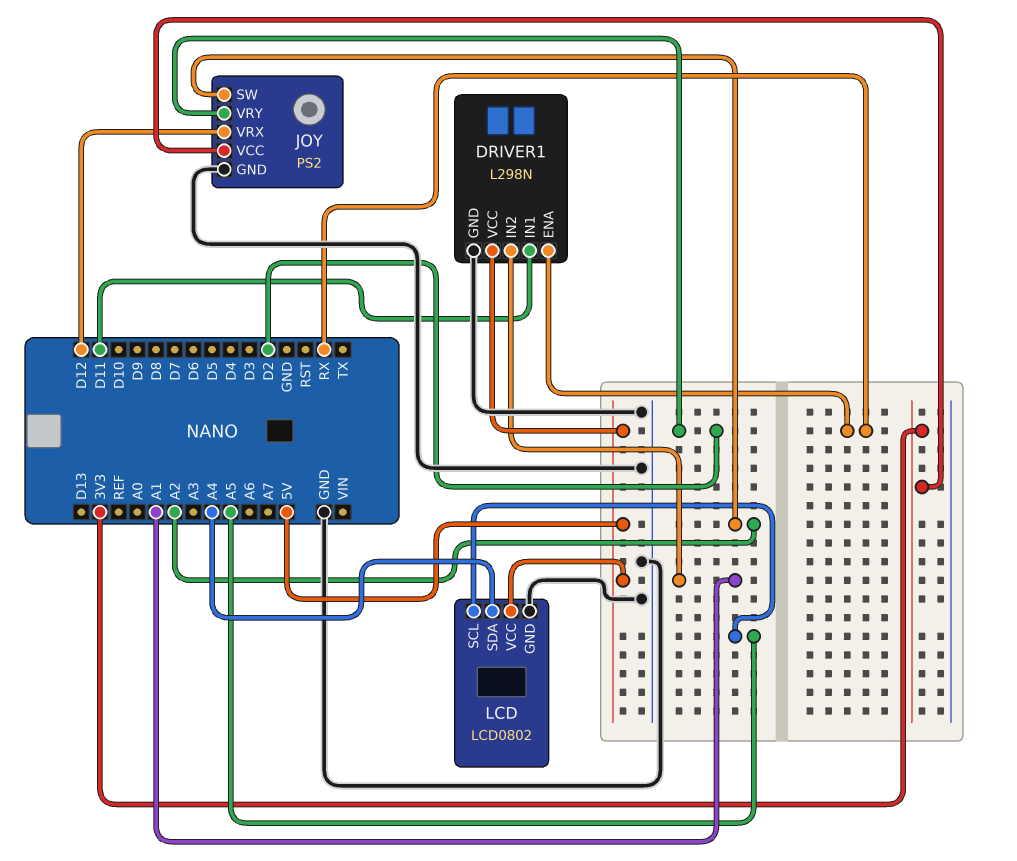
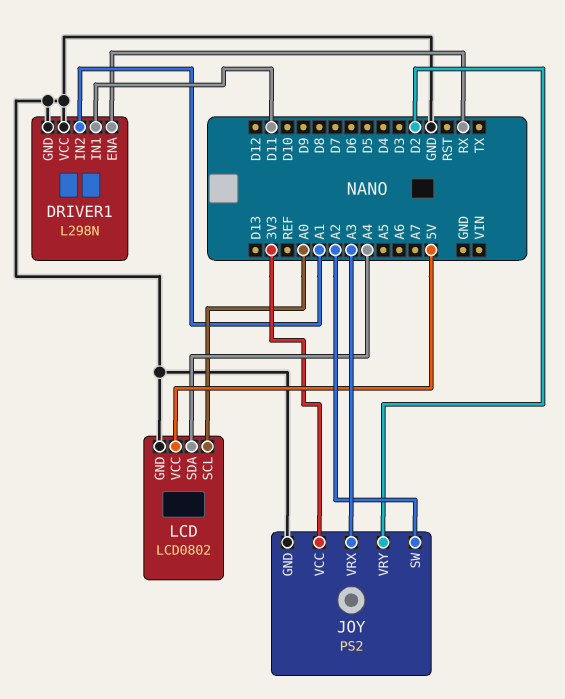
DRIVER1 pin VCC: 5V -> GND
JOY pin VRX: D12 -> A3
LCD pin SCL: A5 -> A0

